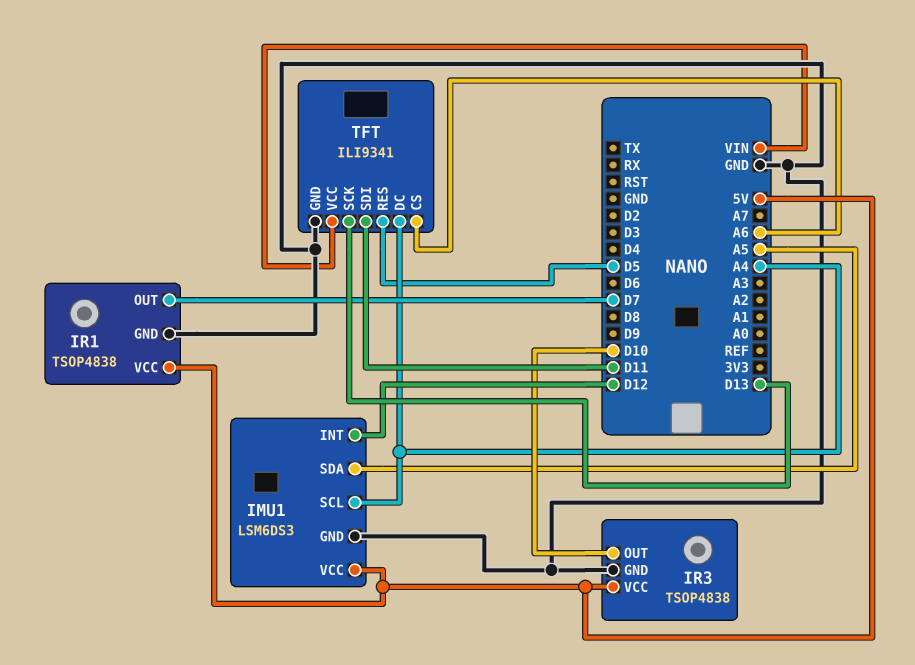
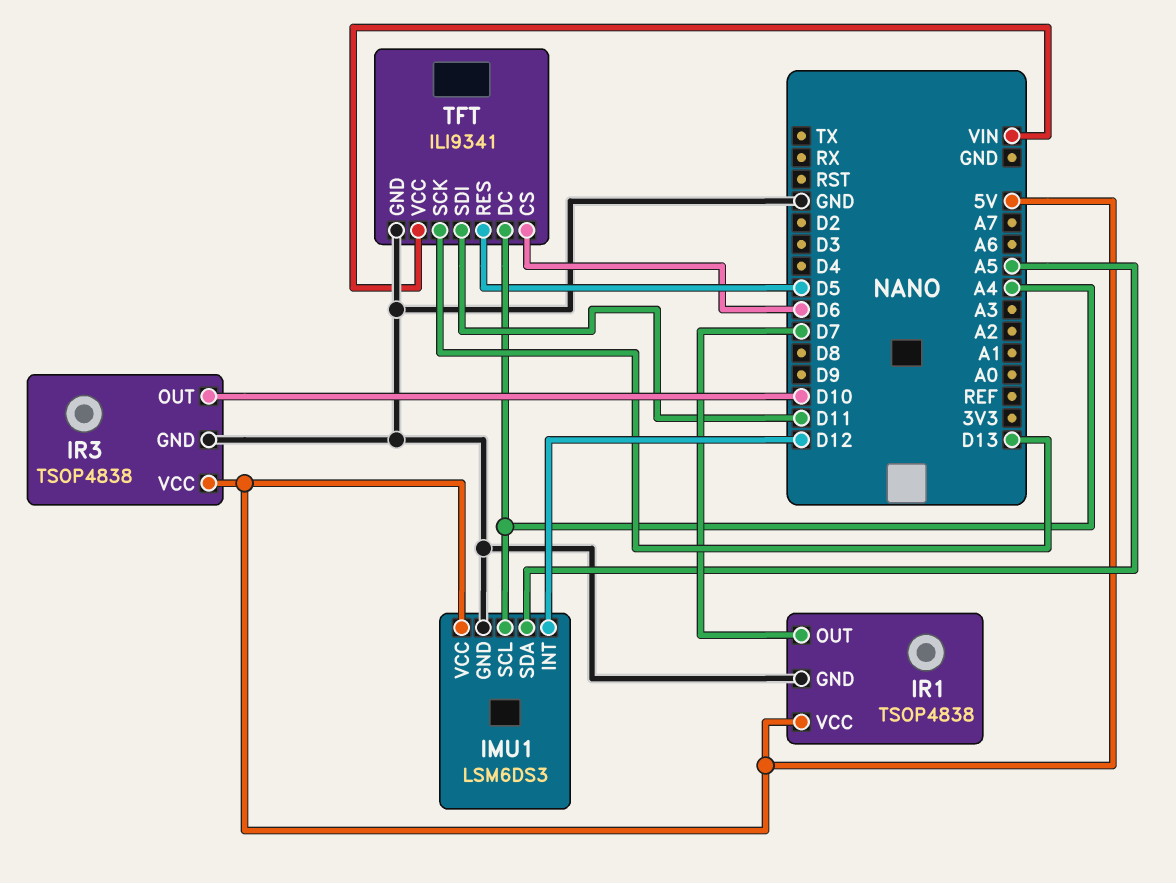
TFT pin CS: A6 -> D6

